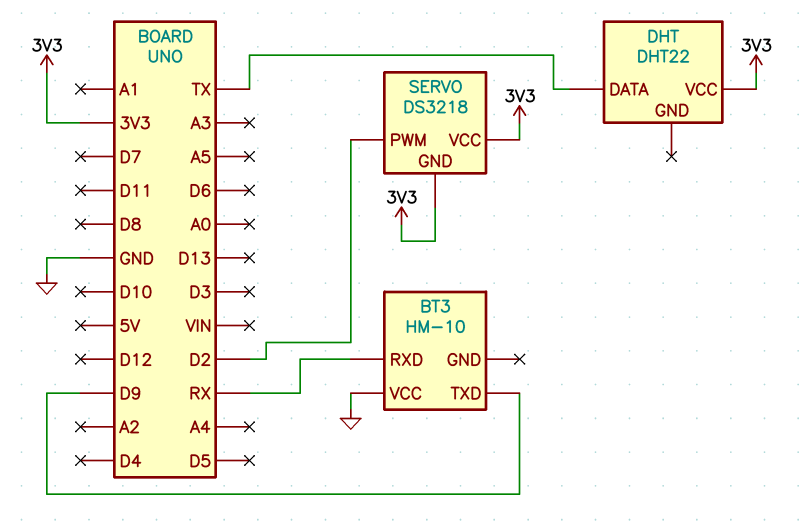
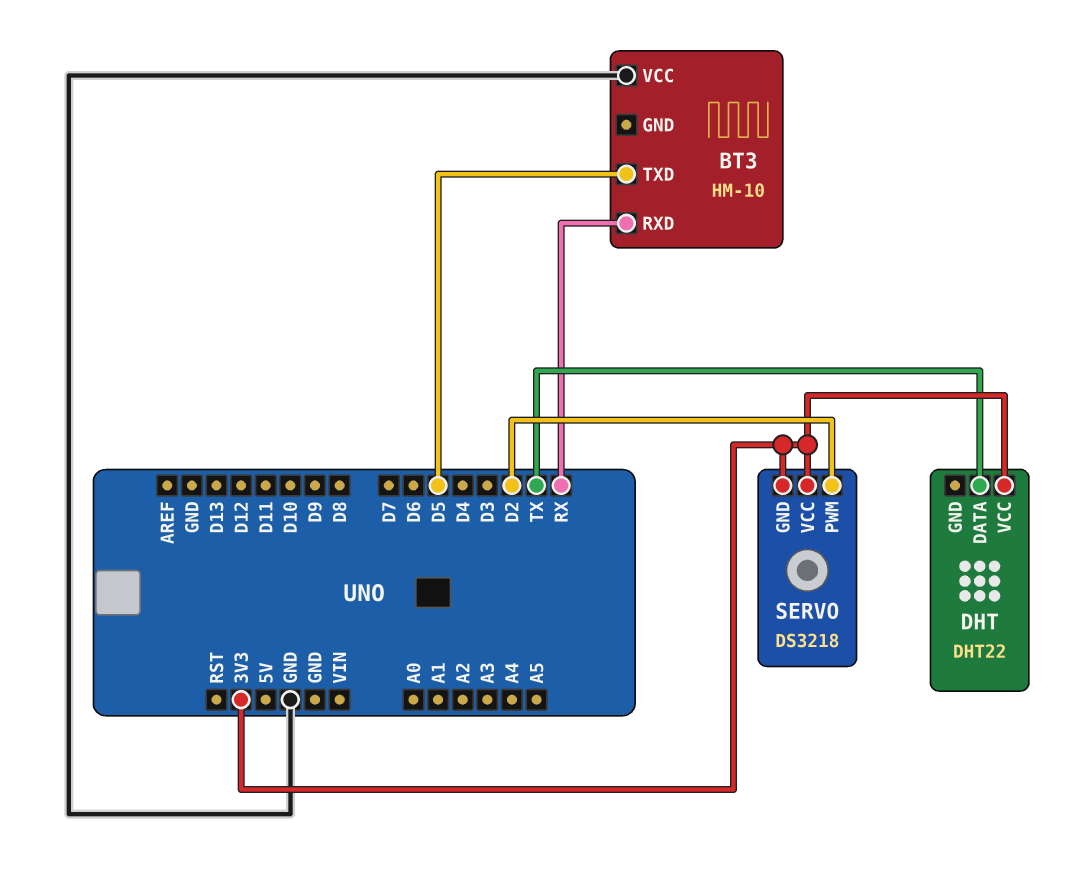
BT3 pin TXD: D9 -> D5

